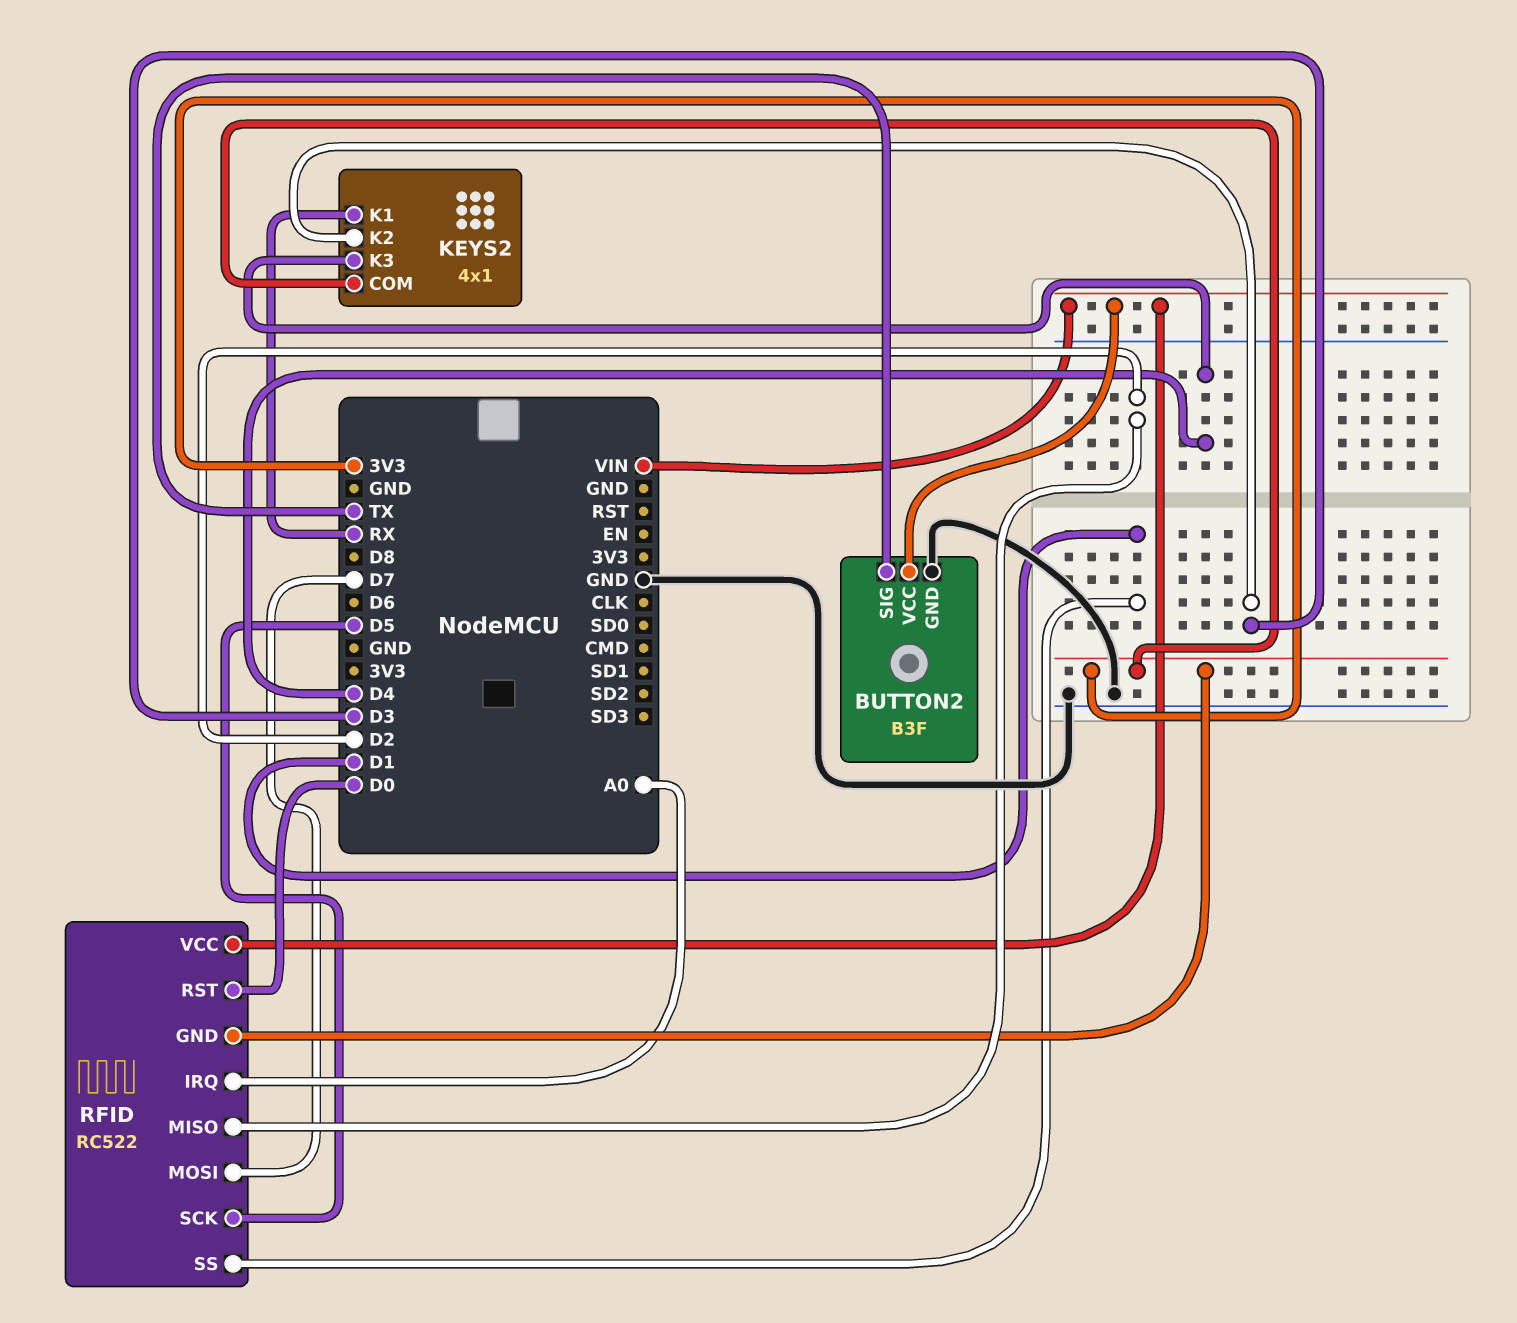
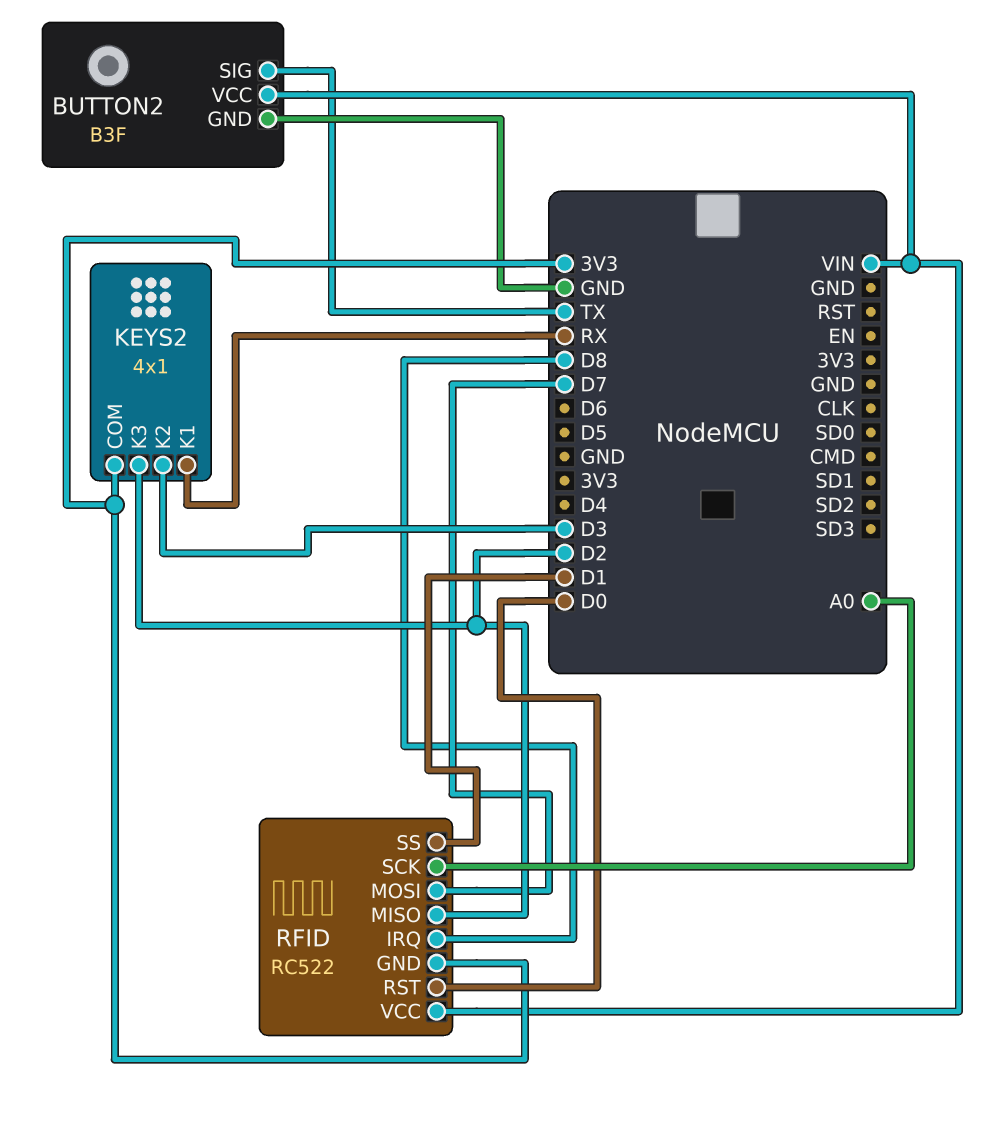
KEYS2 pin K3: D4 -> D2
RFID pin IRQ: A0 -> D8
RFID pin SCK: D5 -> A0

